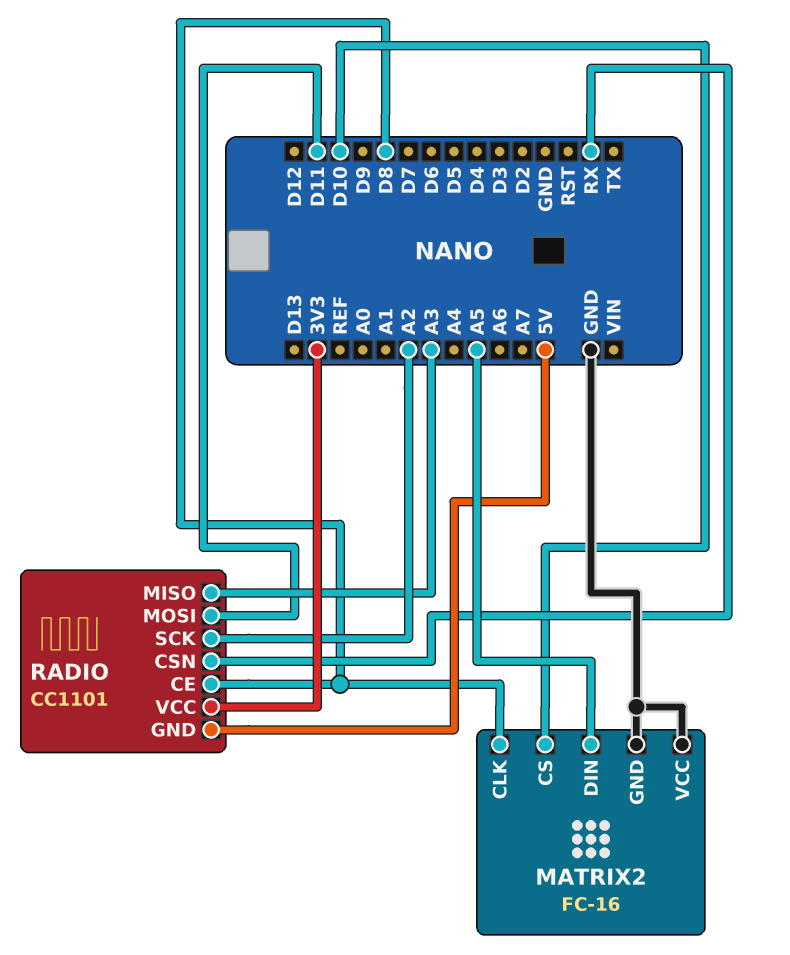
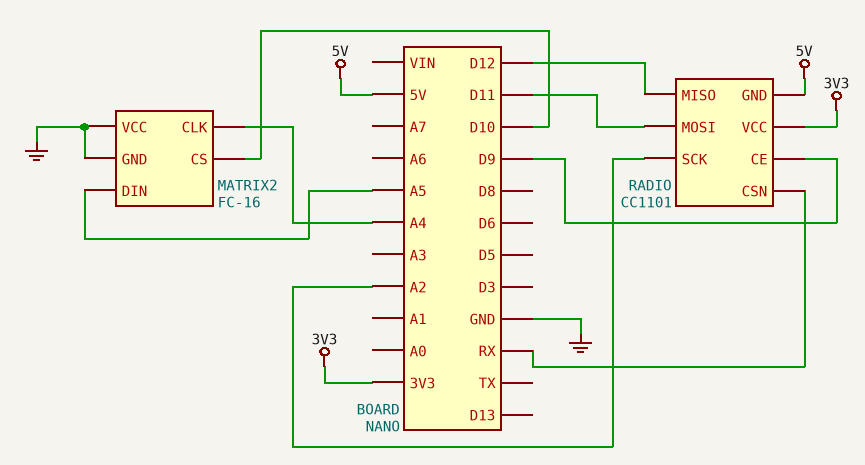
MATRIX2 pin CLK: D8 -> A4
RADIO pin CE: D8 -> D9
RADIO pin MISO: A3 -> D12

